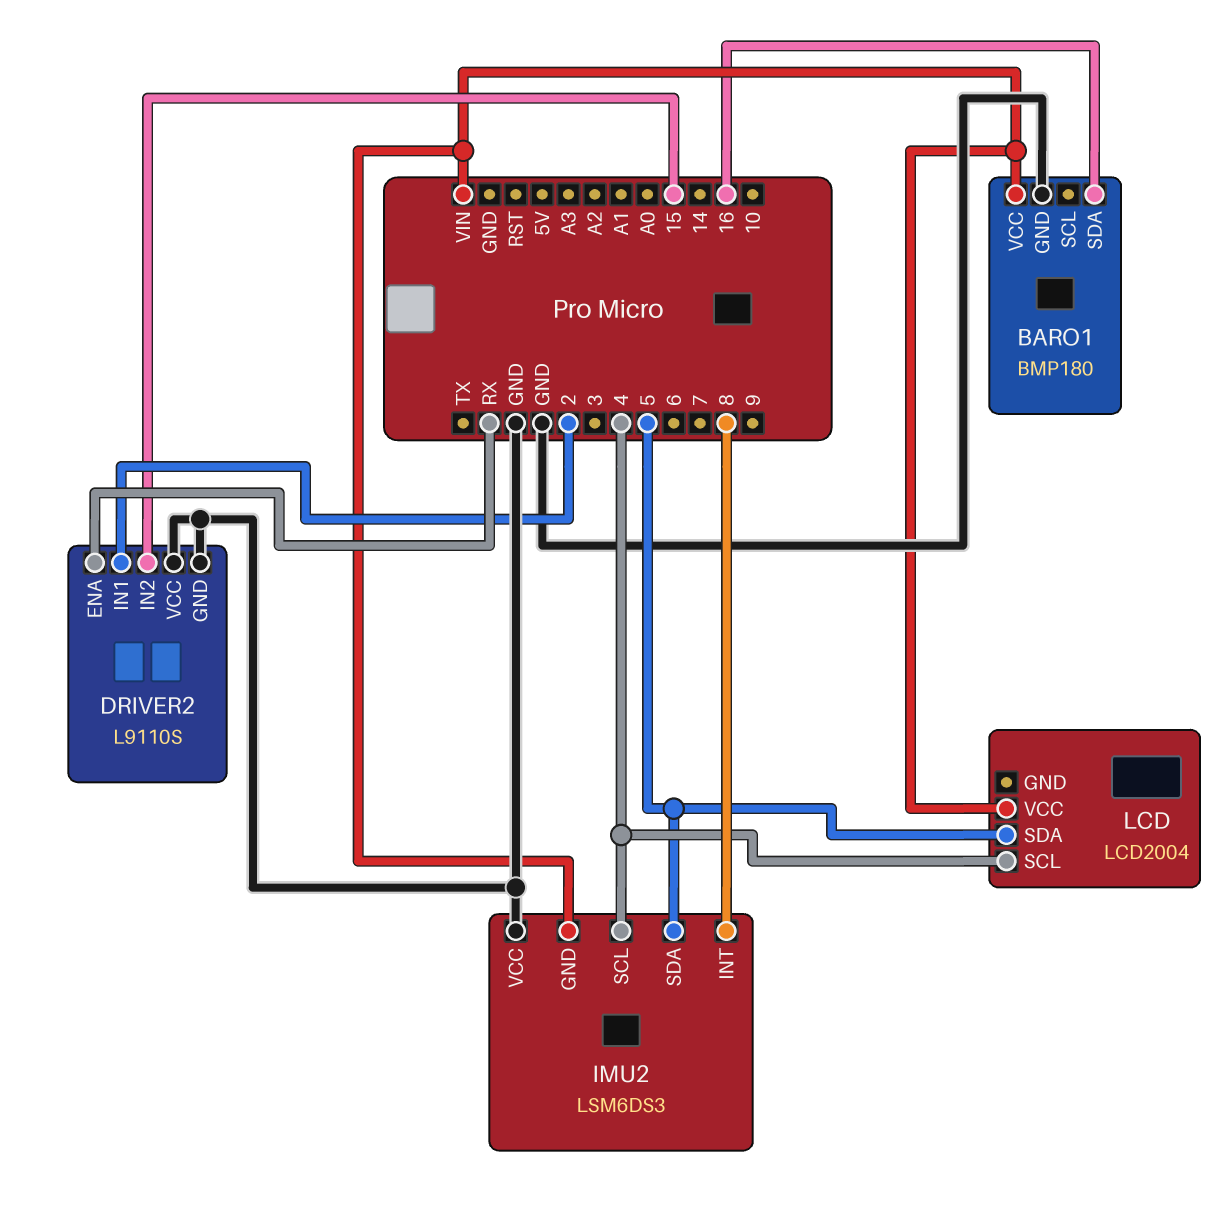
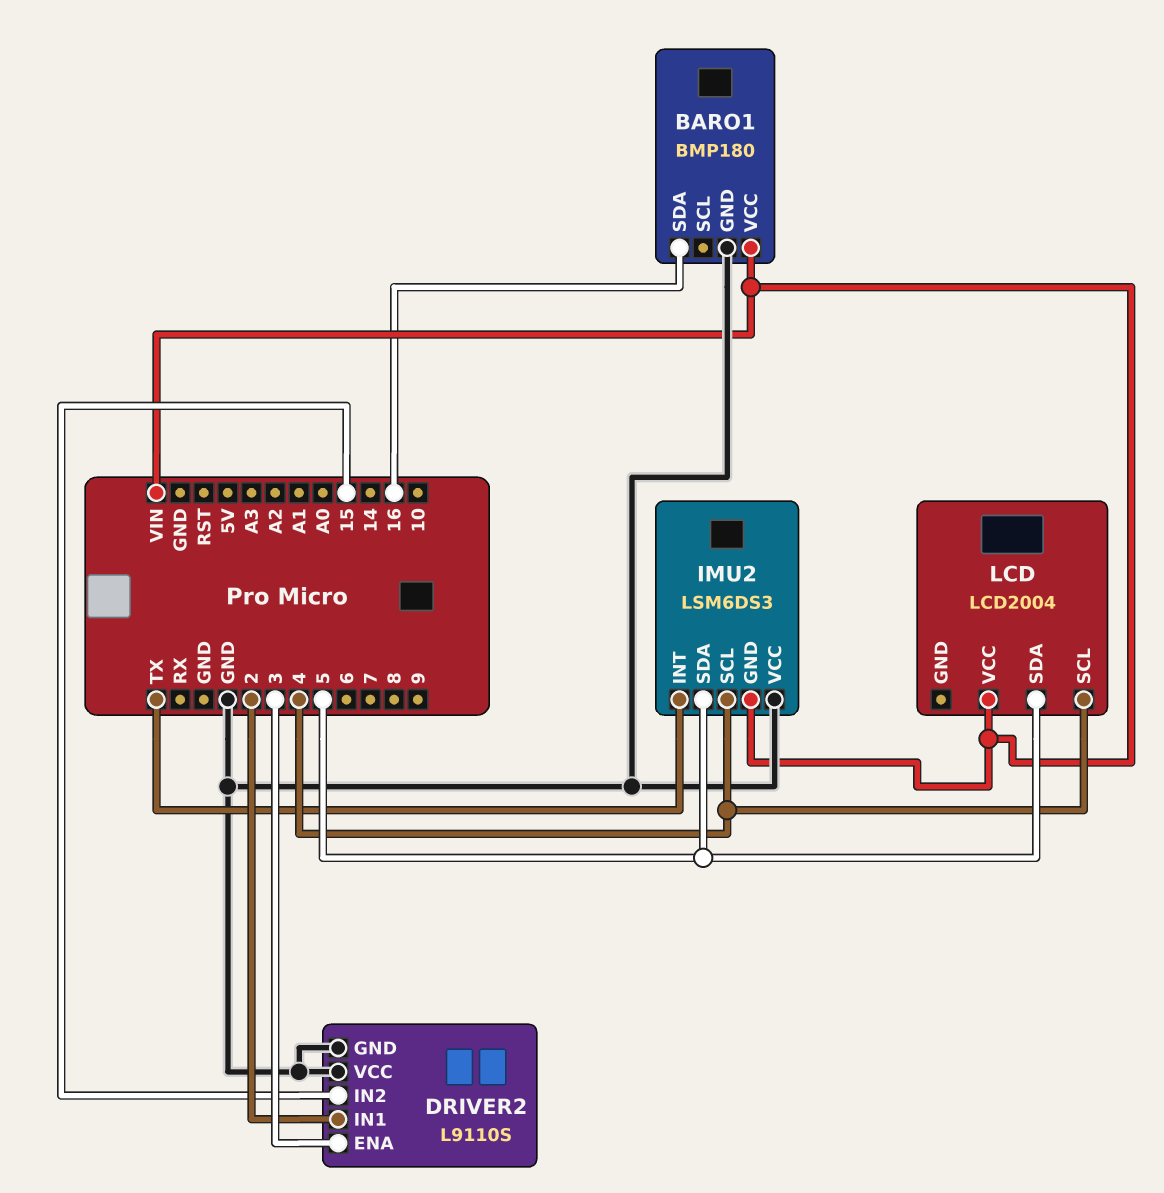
DRIVER2 pin ENA: RX -> 3
IMU2 pin INT: 8 -> TX

